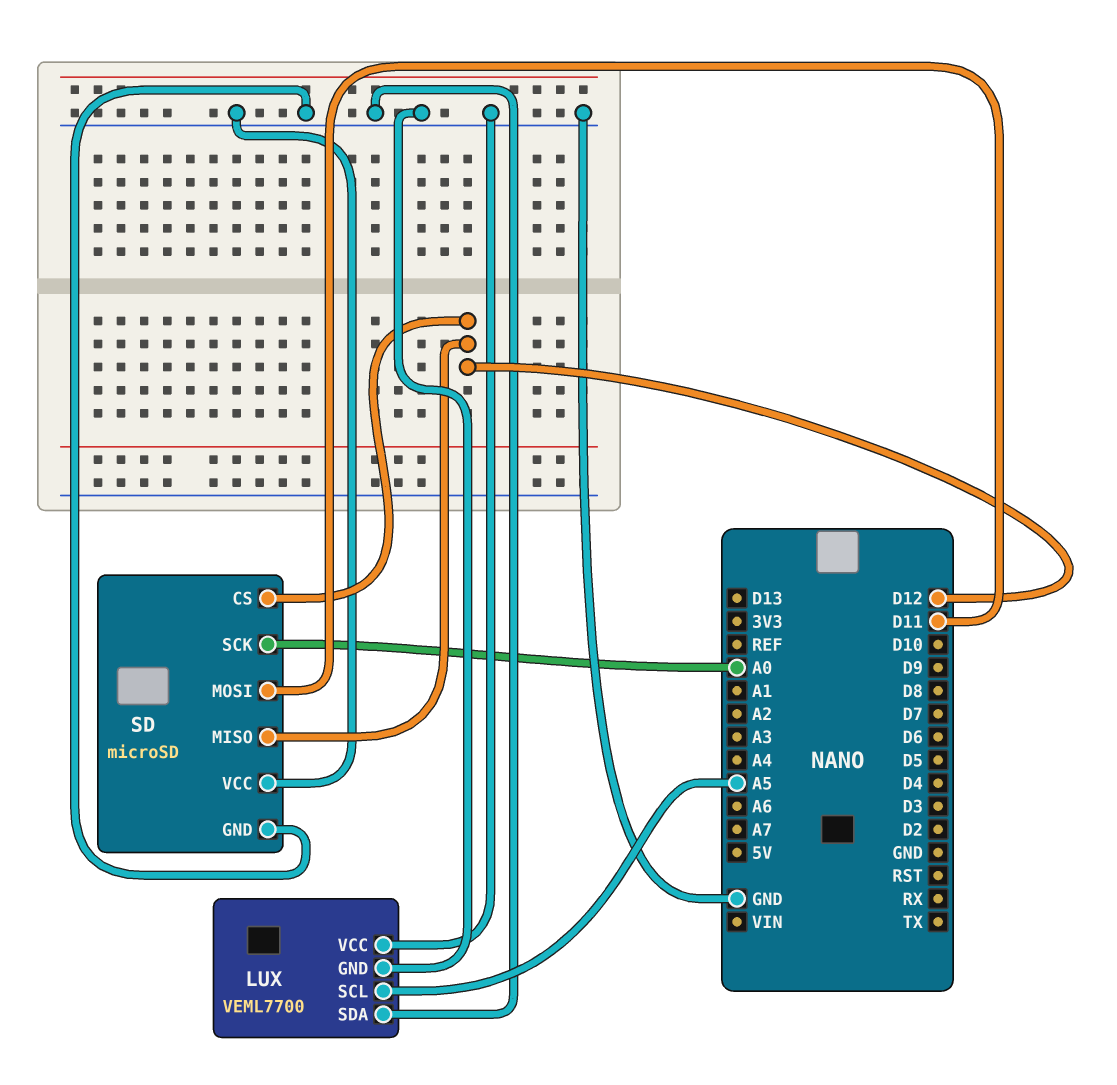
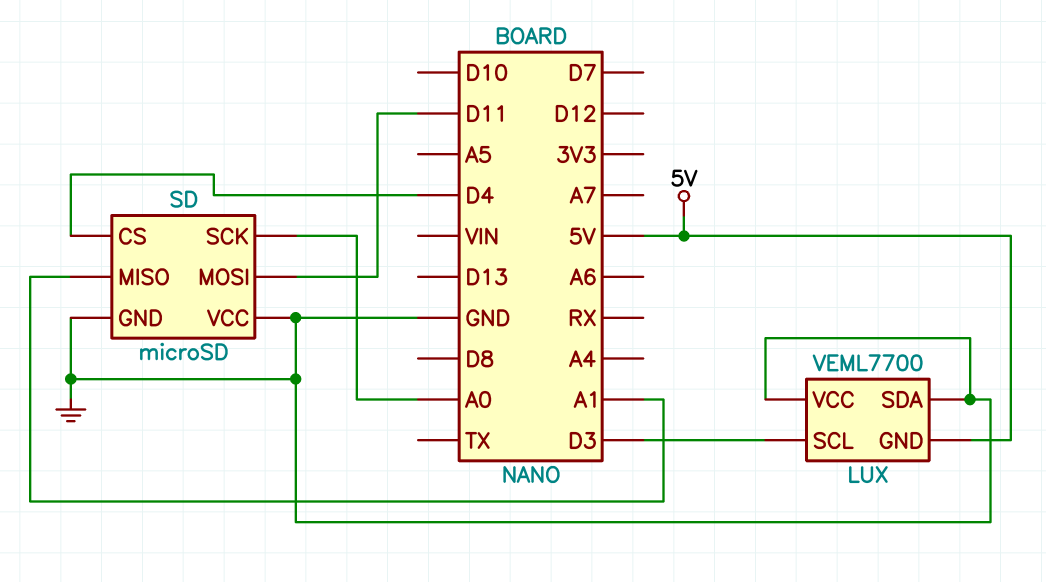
LUX pin GND: GND -> 5V
LUX pin SCL: A5 -> D3
SD pin CS: D12 -> D4
SD pin MISO: D12 -> A1

